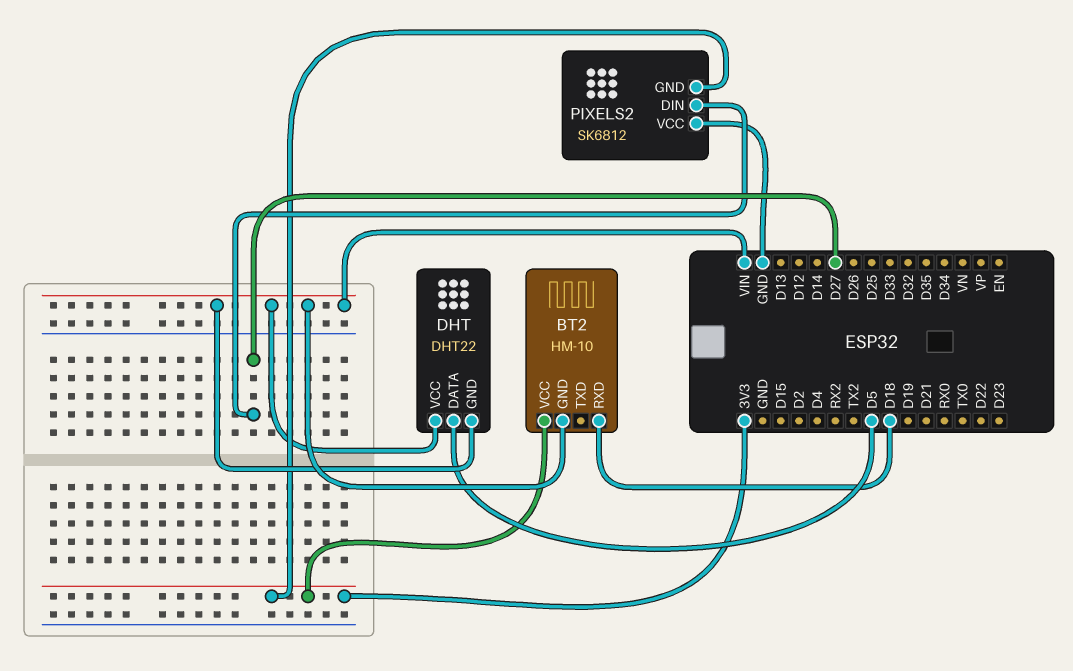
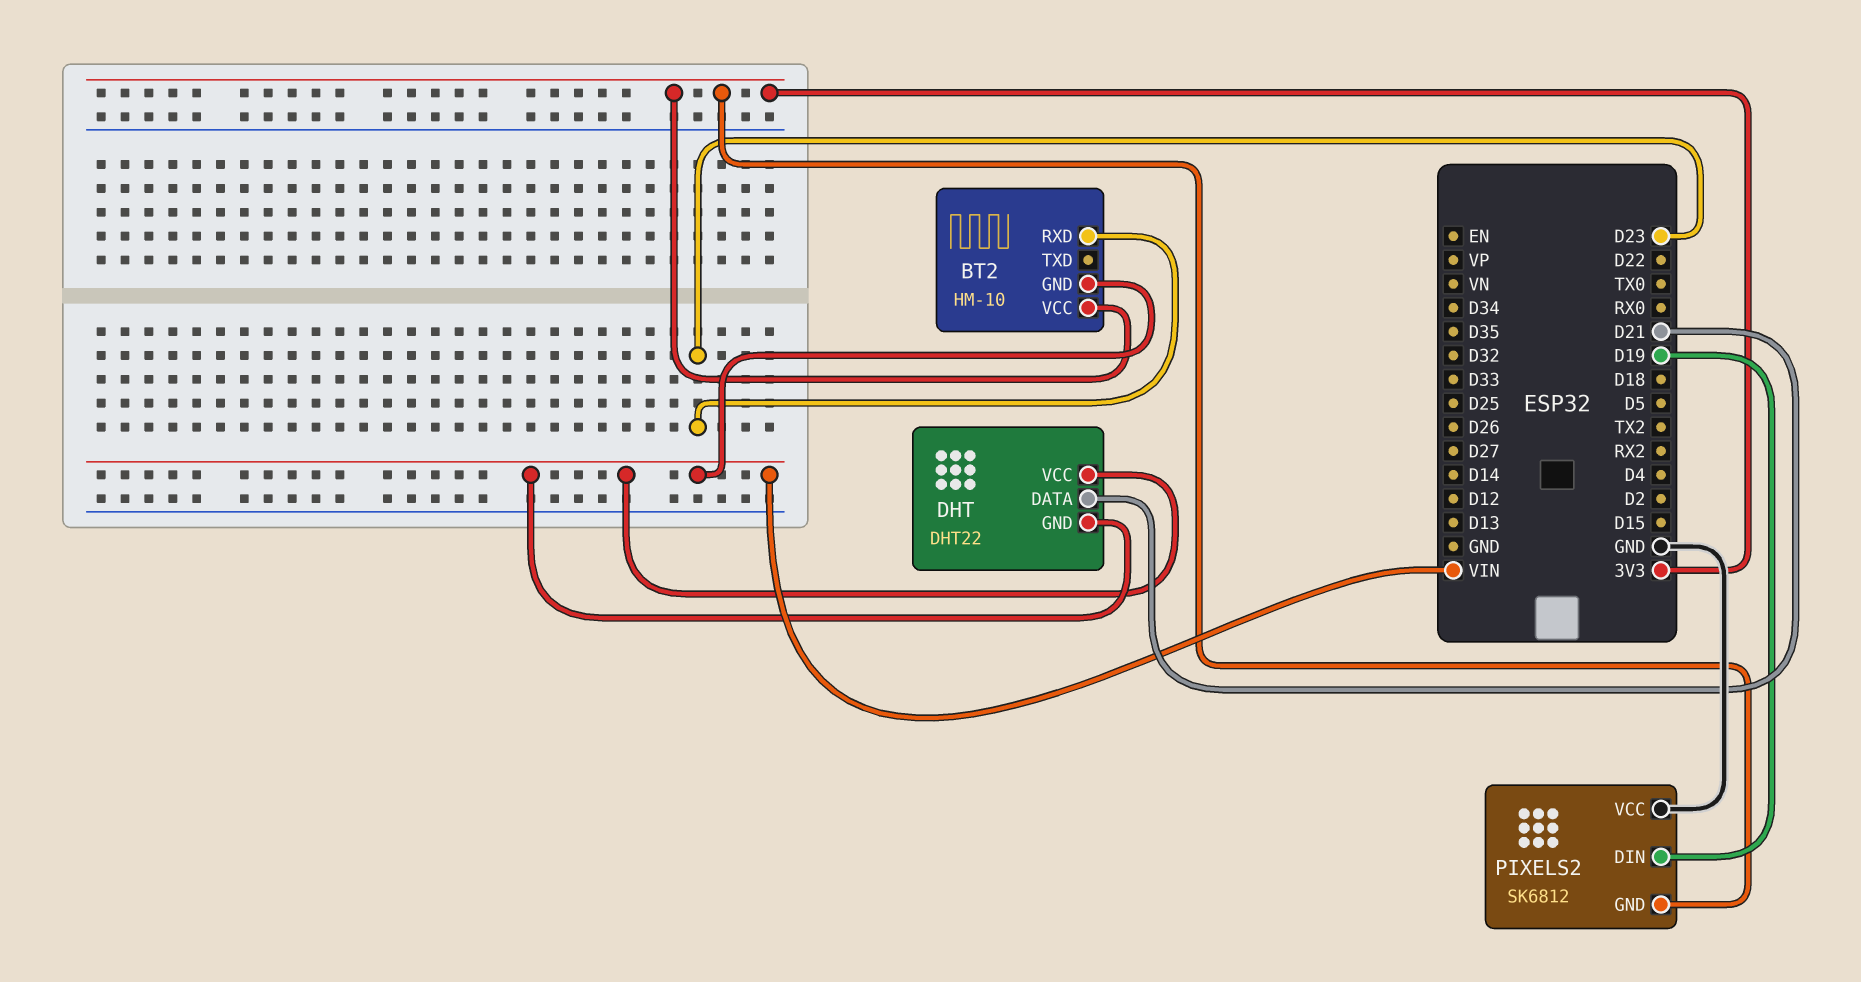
BT2 pin RXD: D18 -> D23
DHT pin DATA: D5 -> D21
PIXELS2 pin DIN: D27 -> D19

